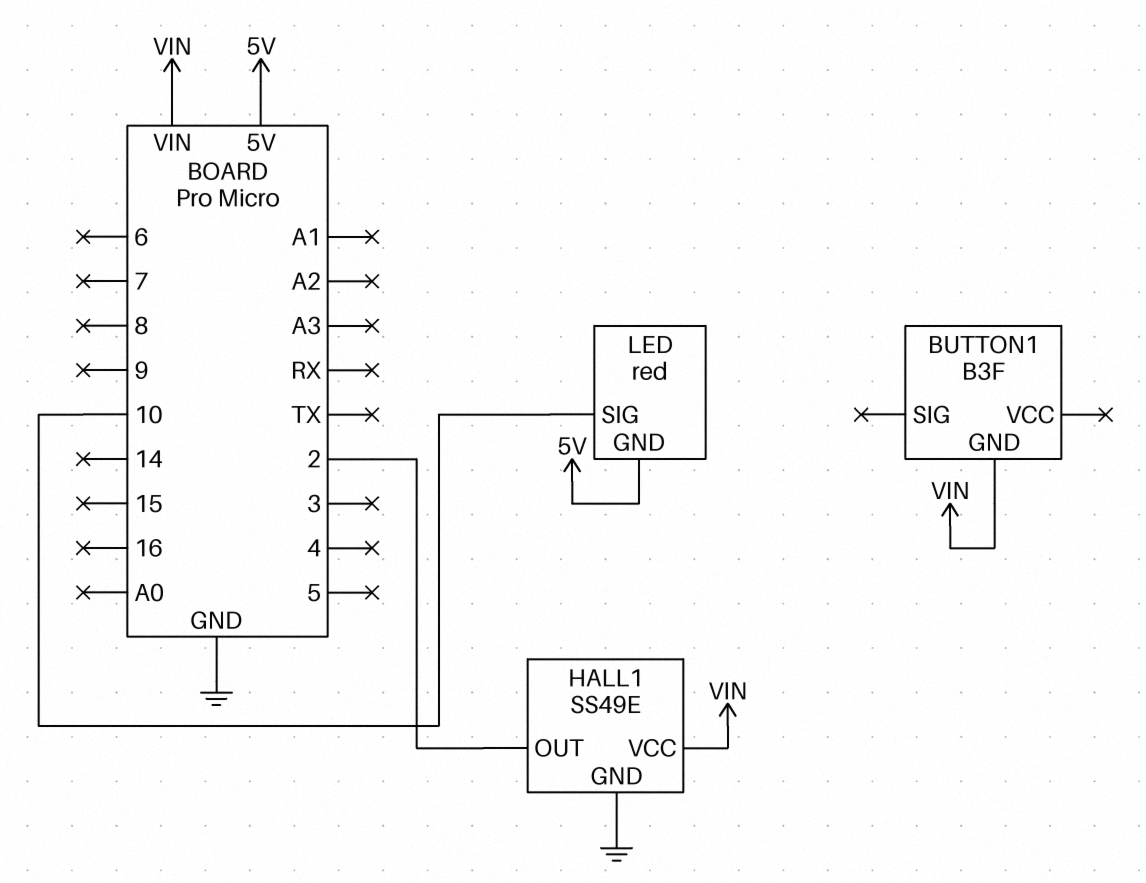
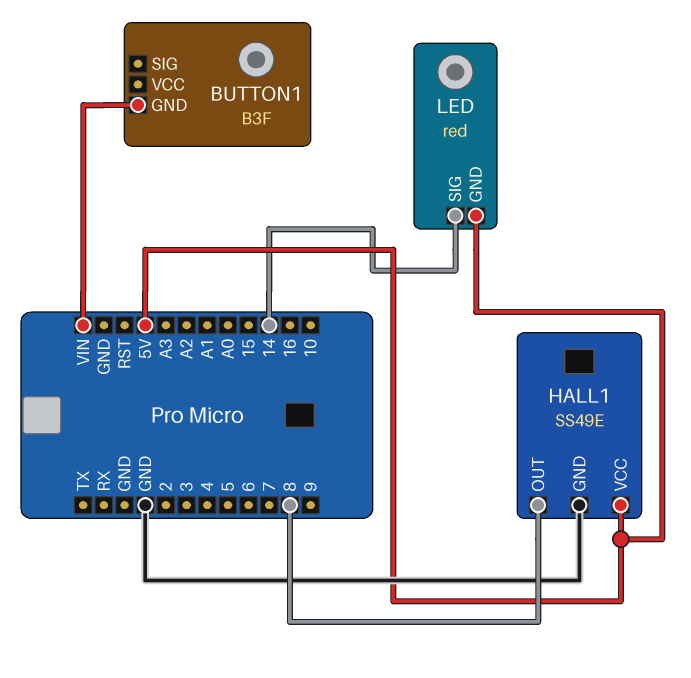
HALL1 pin OUT: 2 -> 8
HALL1 pin VCC: VIN -> 5V
LED pin SIG: 10 -> 14

